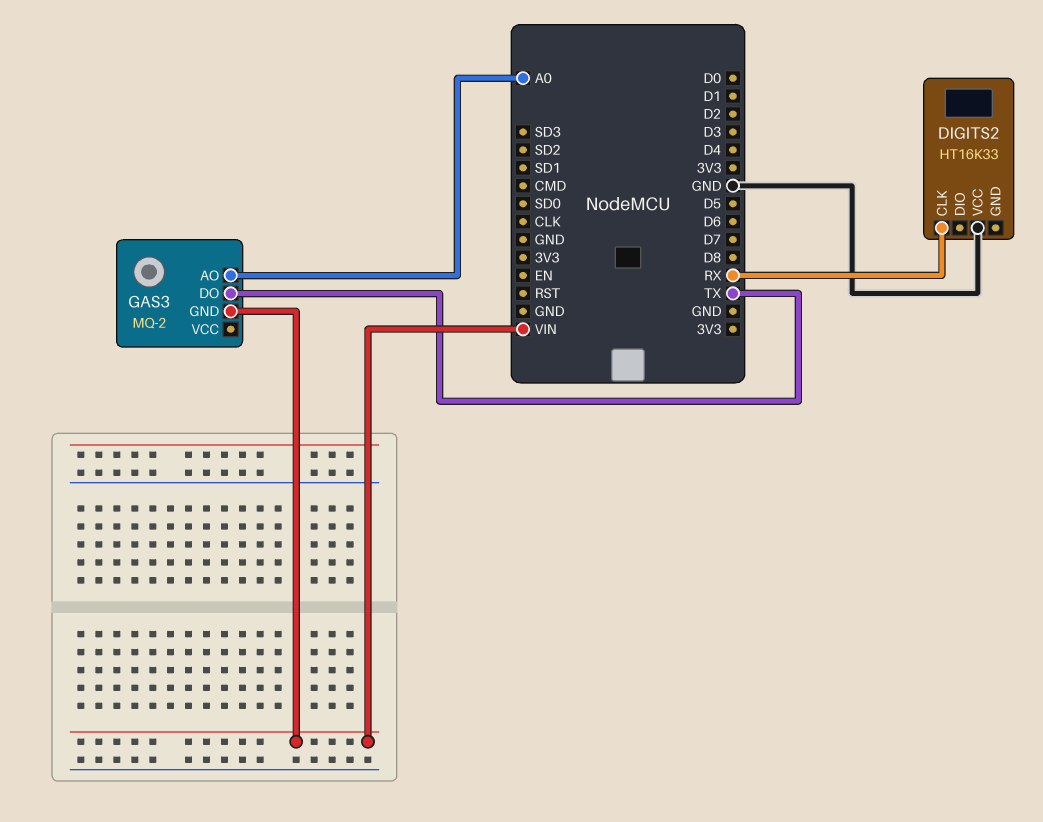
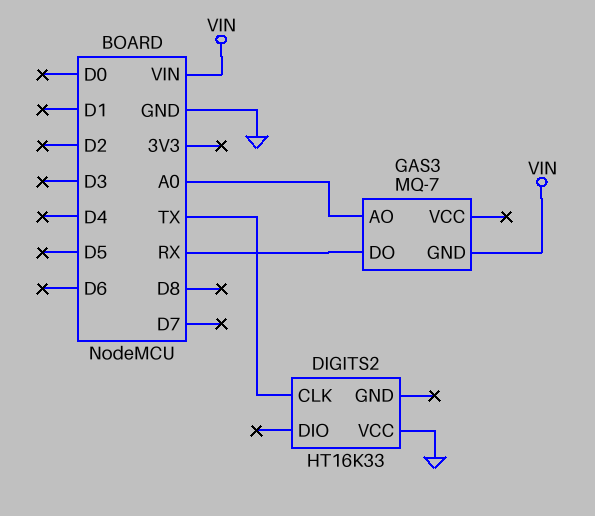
DIGITS2 pin CLK: RX -> TX
GAS3: MQ-2 -> MQ-7
GAS3 pin DO: TX -> RX

